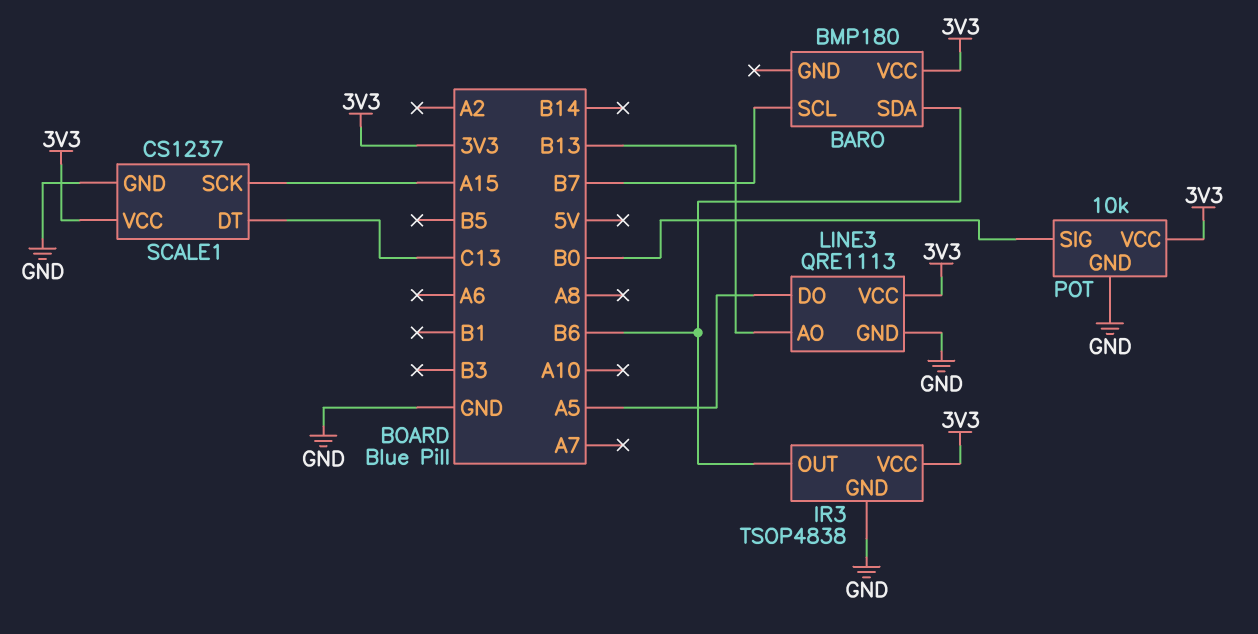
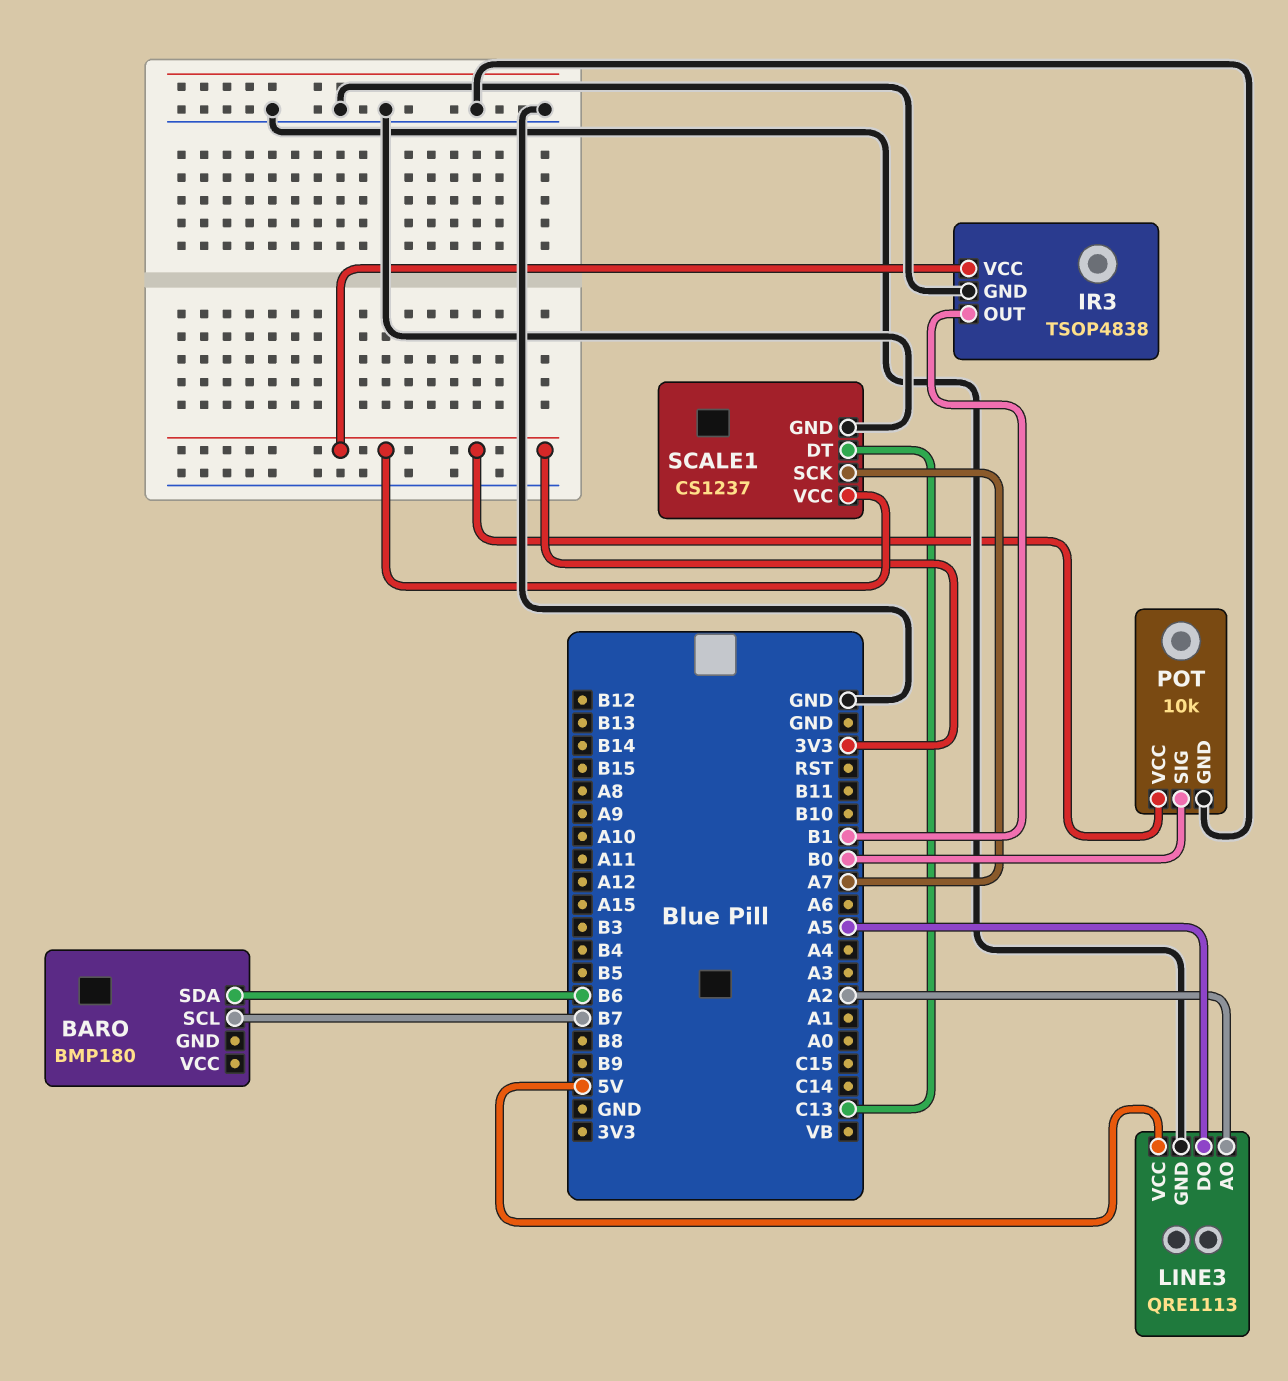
BARO pin VCC: 3V3 -> none
IR3 pin OUT: B6 -> B1
LINE3 pin AO: B13 -> A2
LINE3 pin VCC: 3V3 -> 5V
SCALE1 pin SCK: A15 -> A7

